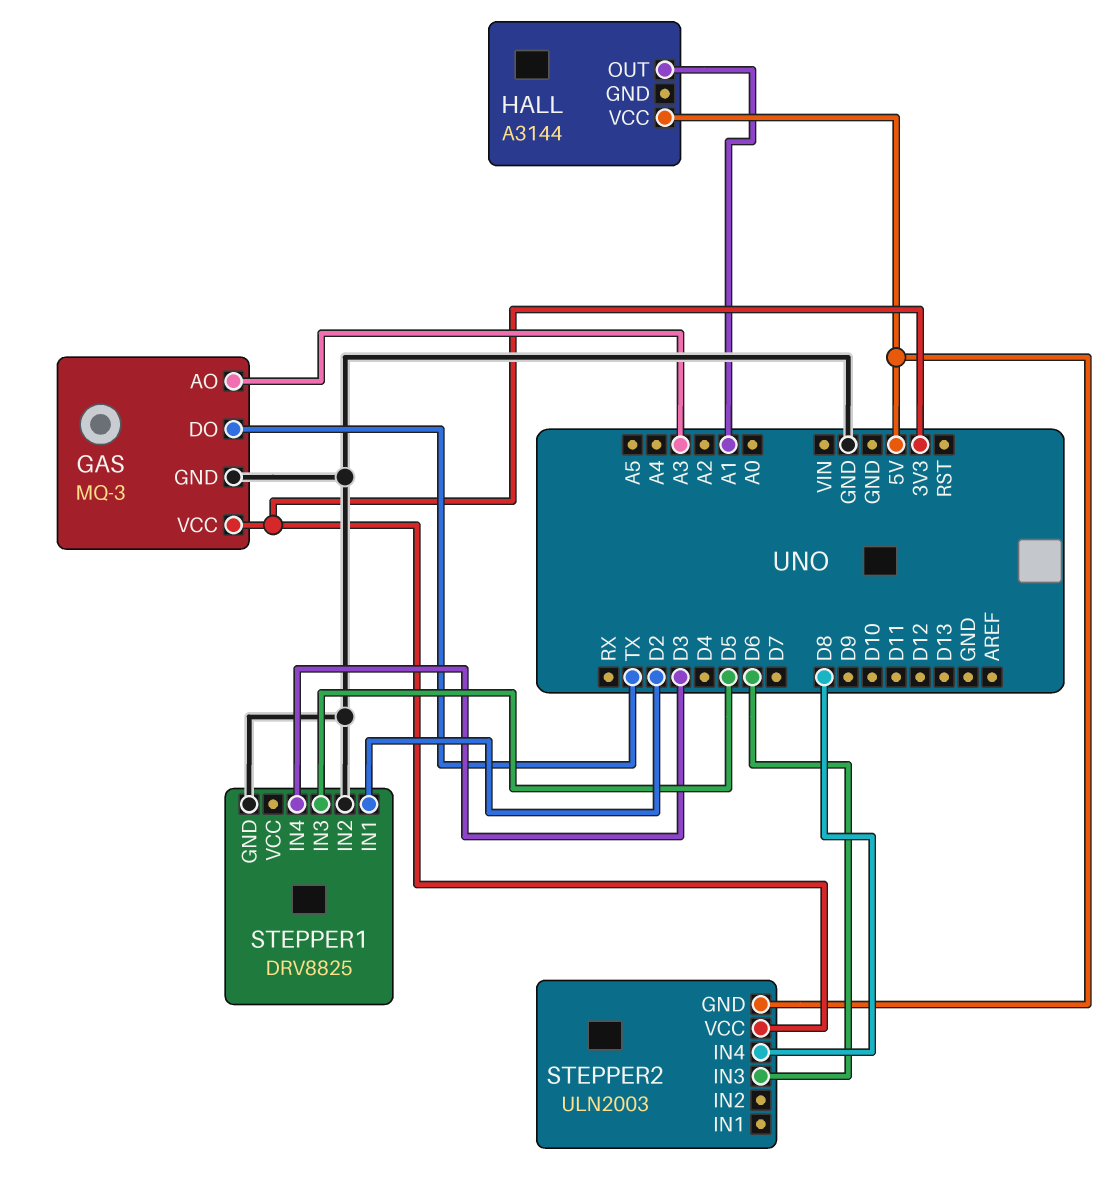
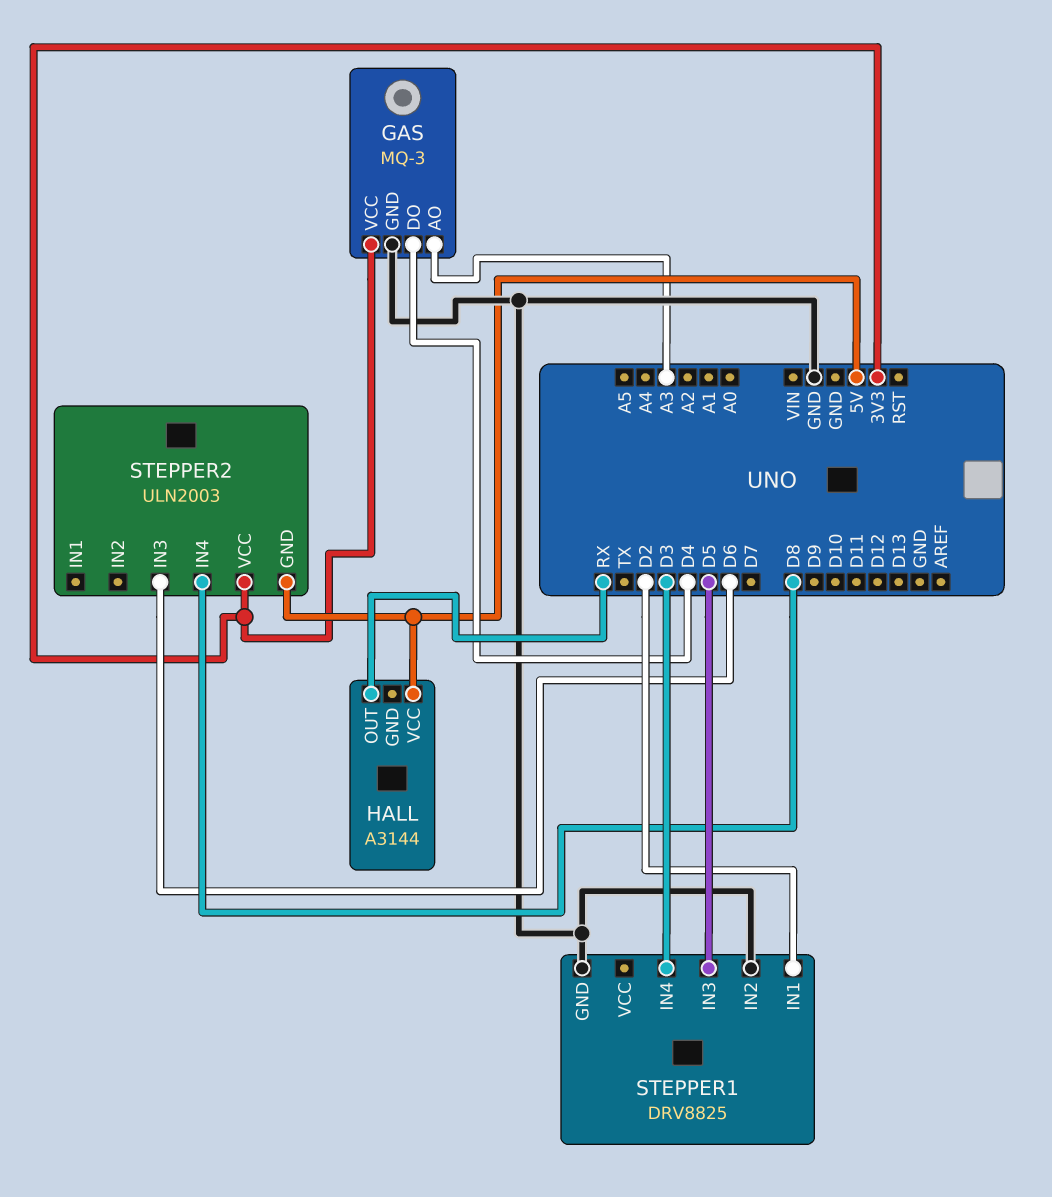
GAS pin DO: TX -> D4
HALL pin OUT: A1 -> RX

